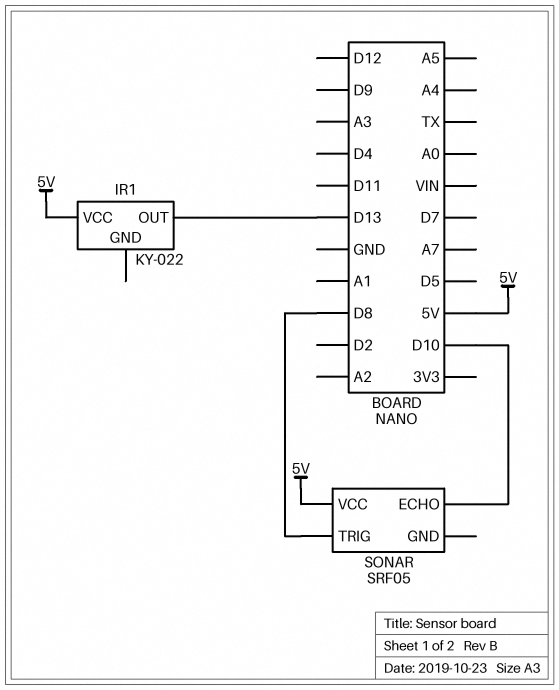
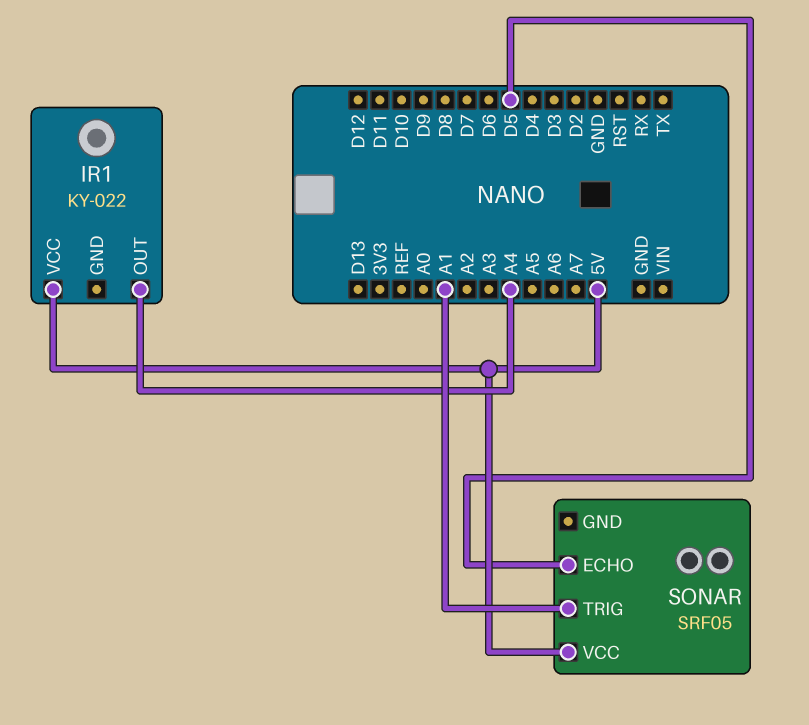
IR1 pin OUT: D13 -> A4
SONAR pin ECHO: D10 -> D5
SONAR pin TRIG: D8 -> A1

